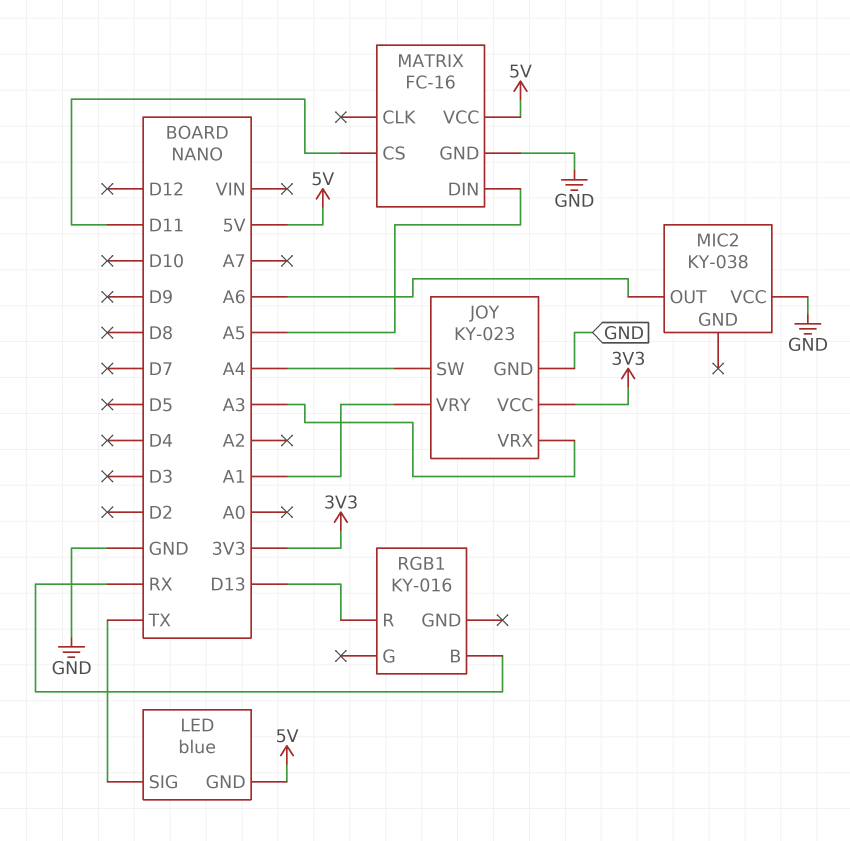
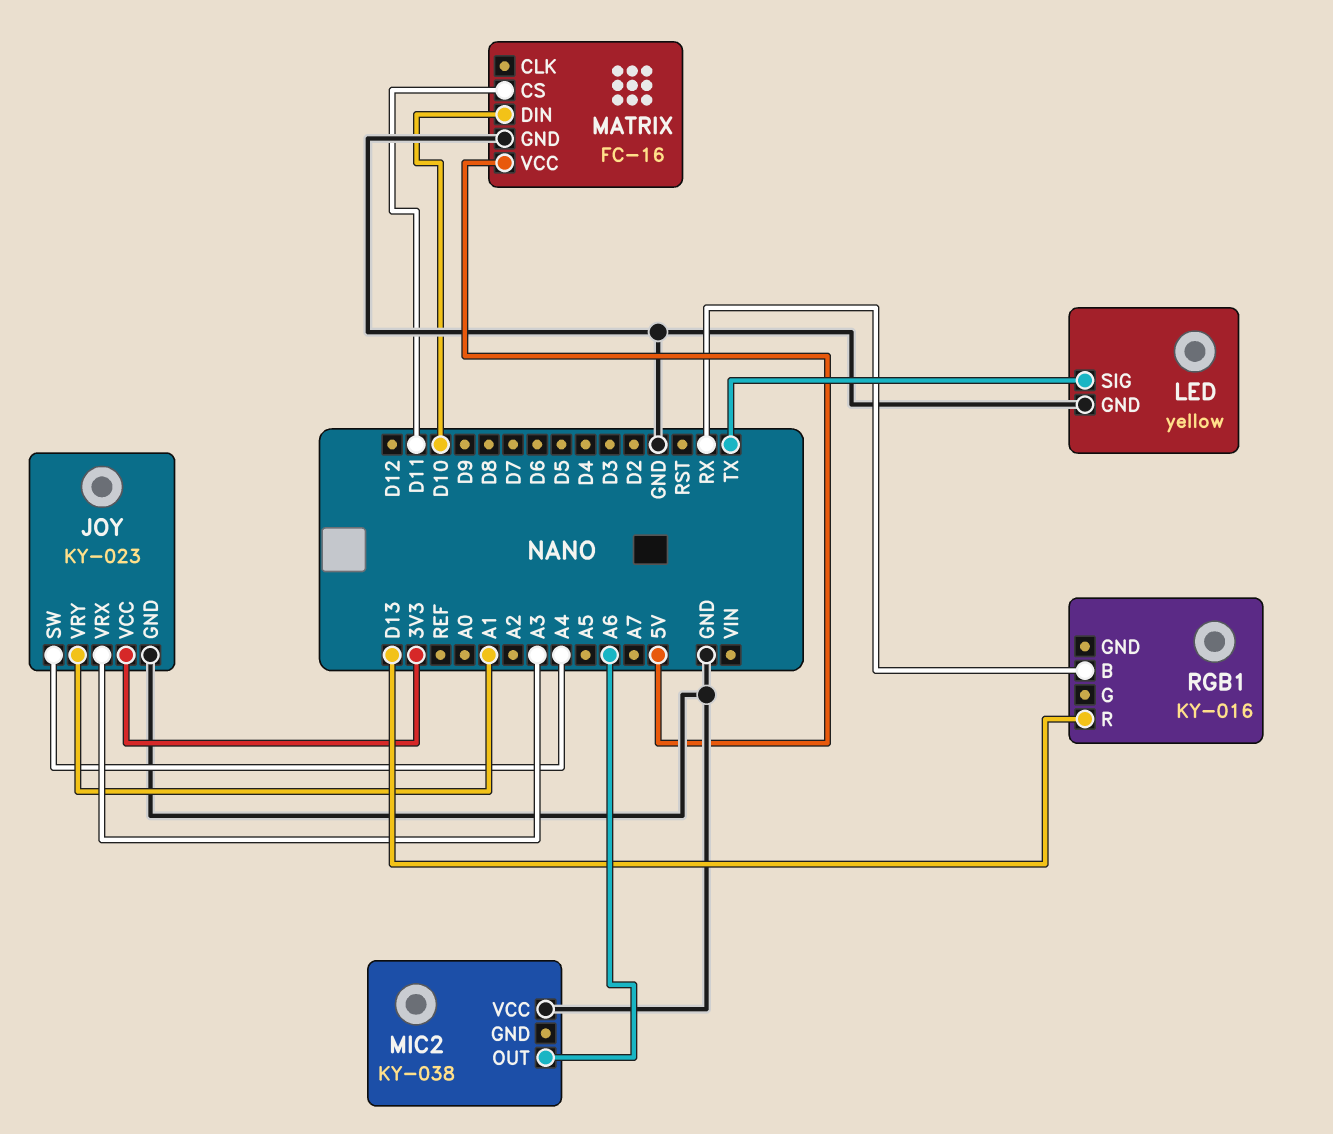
LED: blue -> yellow
LED pin GND: 5V -> GND
MATRIX pin DIN: A5 -> D10

